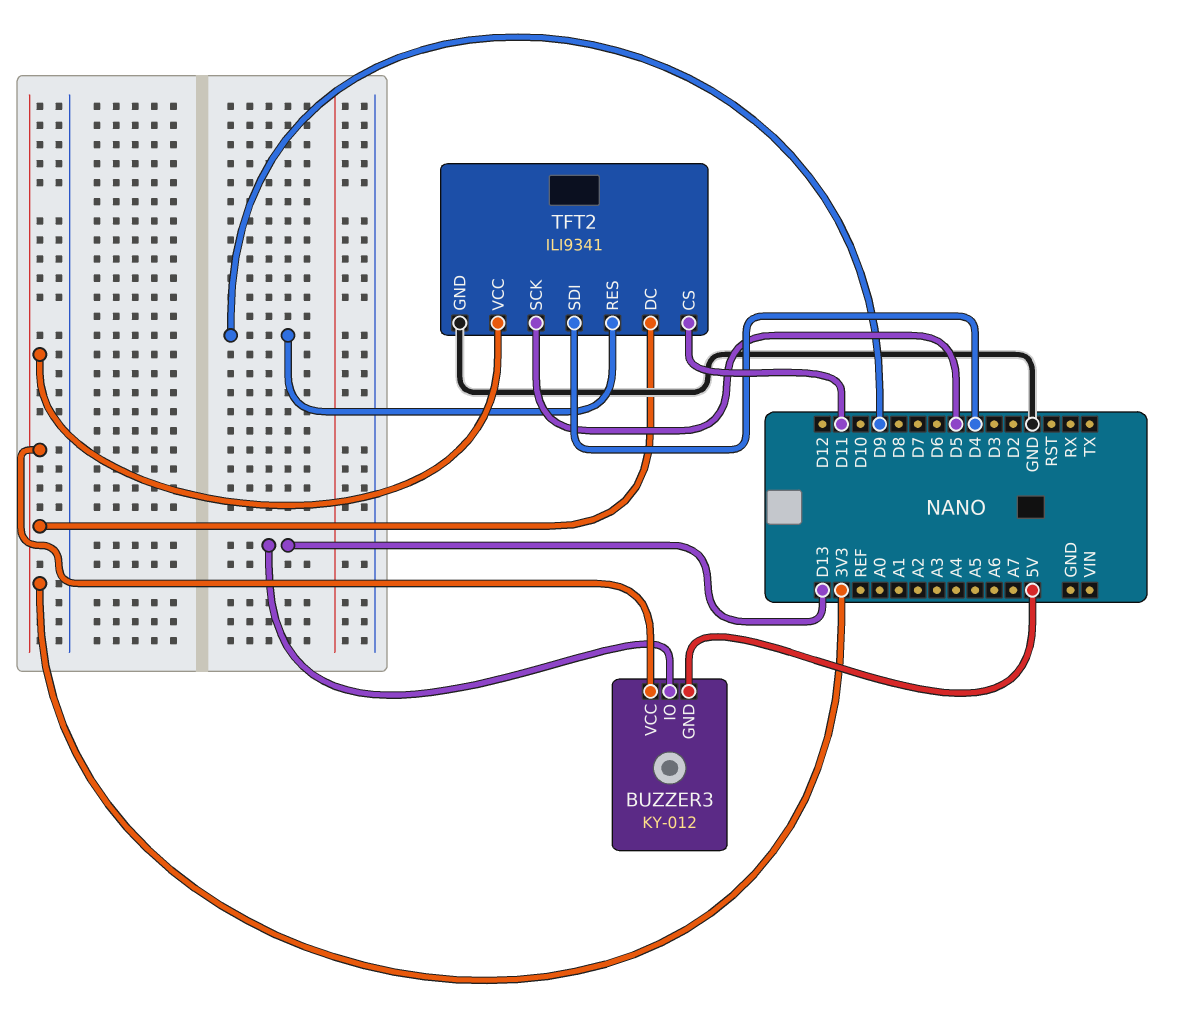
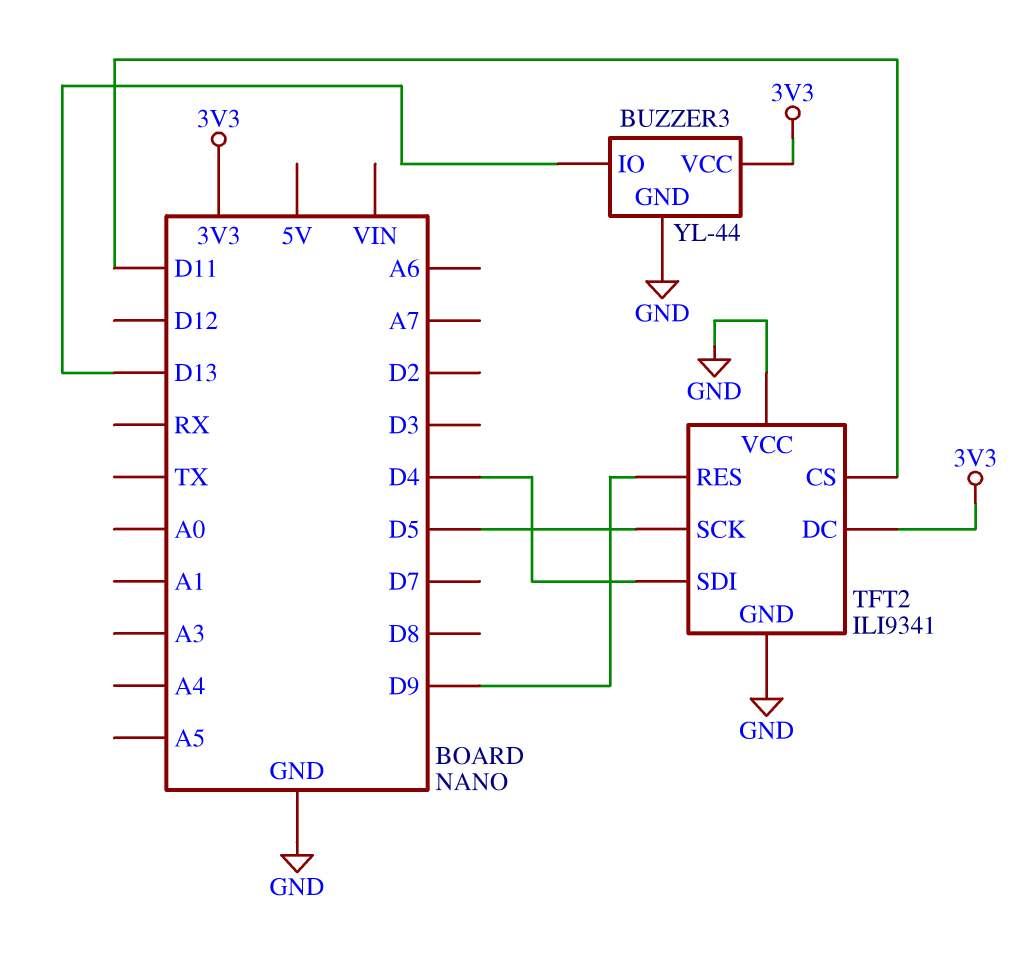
BUZZER3: KY-012 -> YL-44
BUZZER3 pin GND: 5V -> GND
TFT2 pin VCC: 3V3 -> GND

